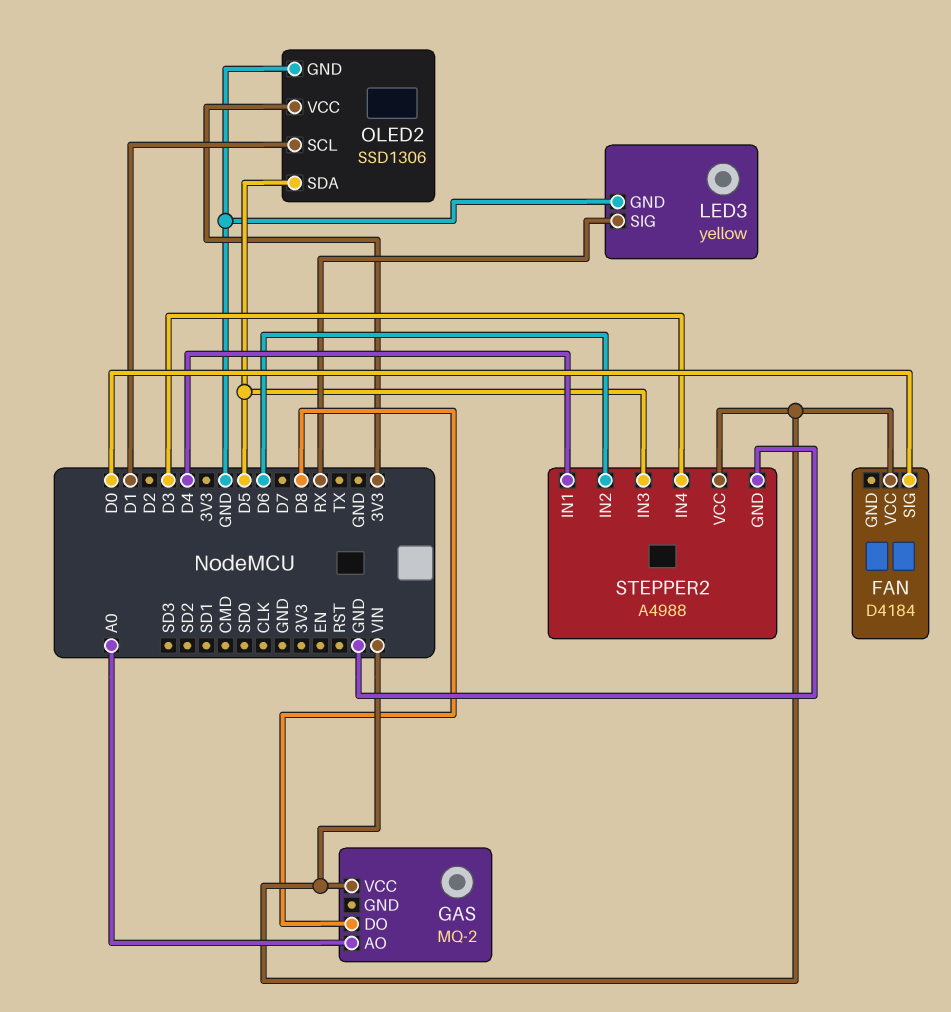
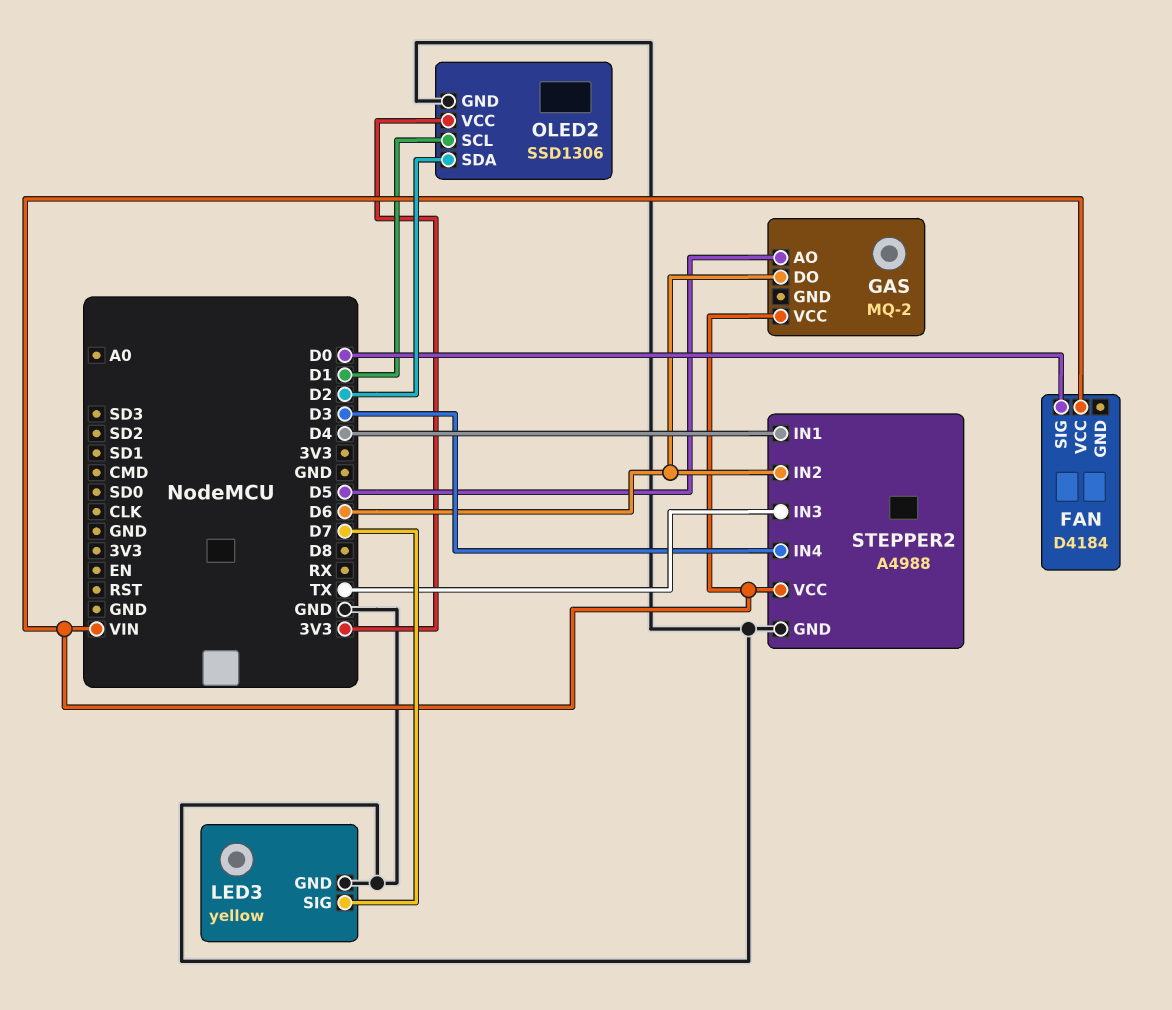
GAS pin AO: A0 -> D5
GAS pin DO: D8 -> D6
LED3 pin SIG: RX -> D7
OLED2 pin SDA: D5 -> D2
STEPPER2 pin IN3: D5 -> TX

